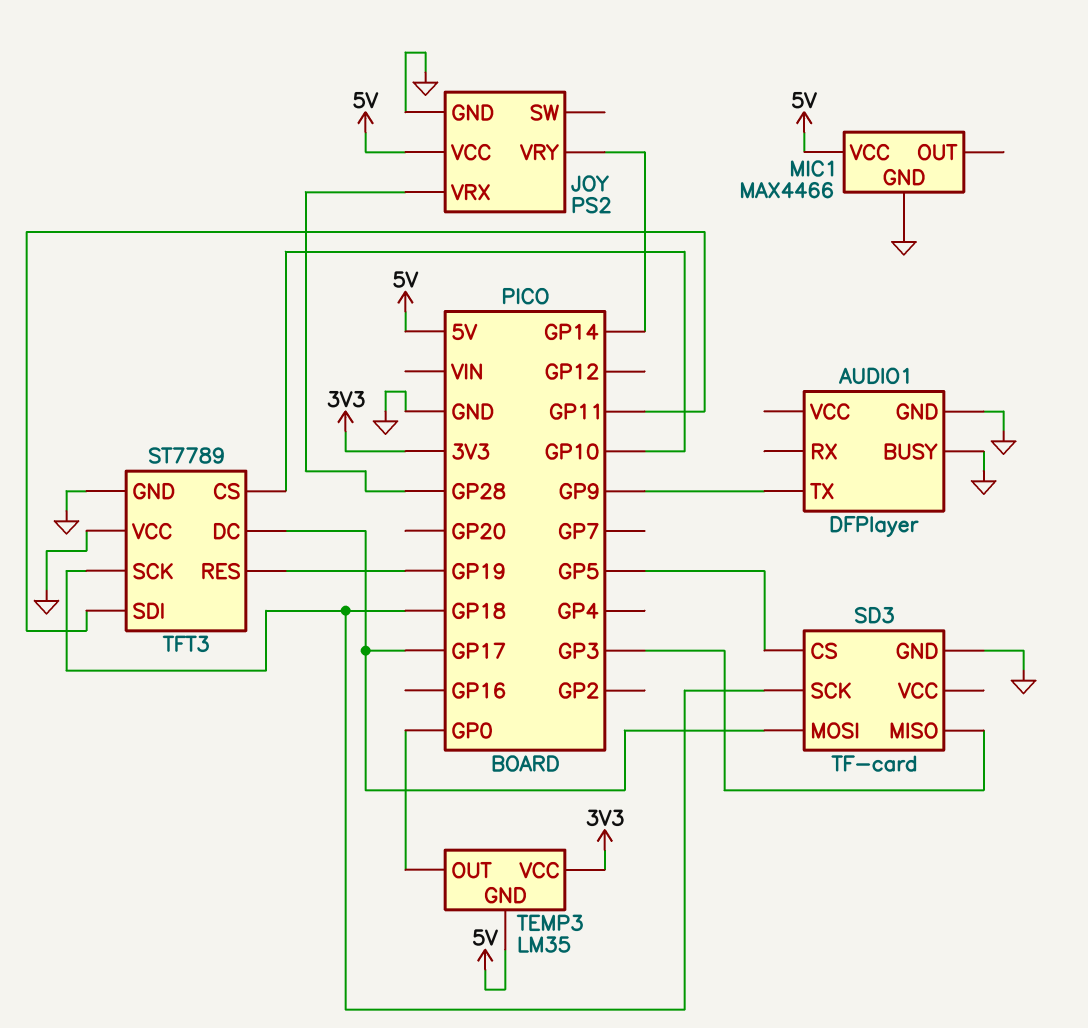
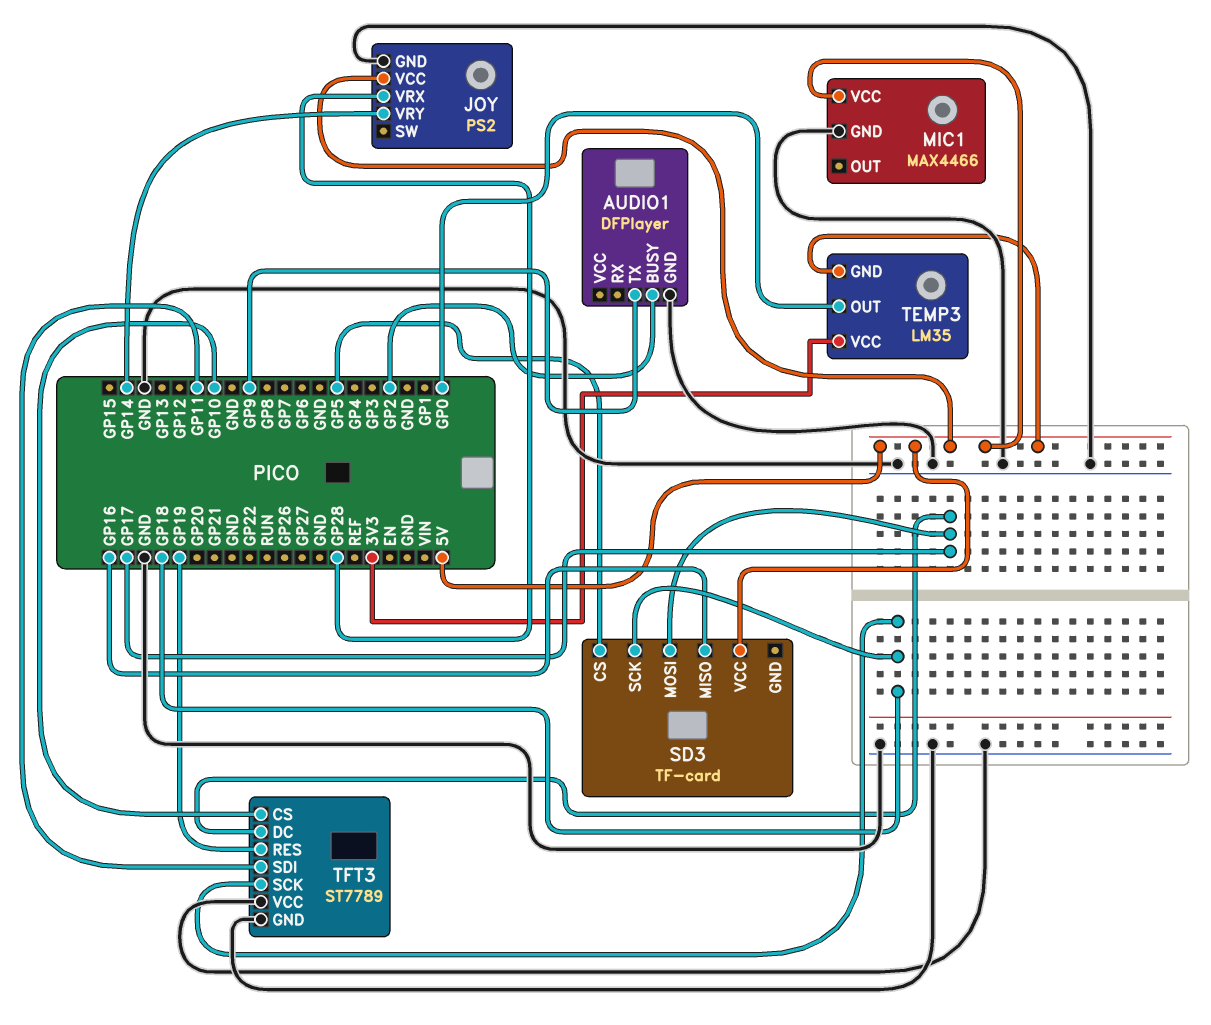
AUDIO1 pin BUSY: GND -> GP2
SD3 pin GND: GND -> none
SD3 pin MISO: GP3 -> GP16
SD3 pin VCC: none -> 5V

